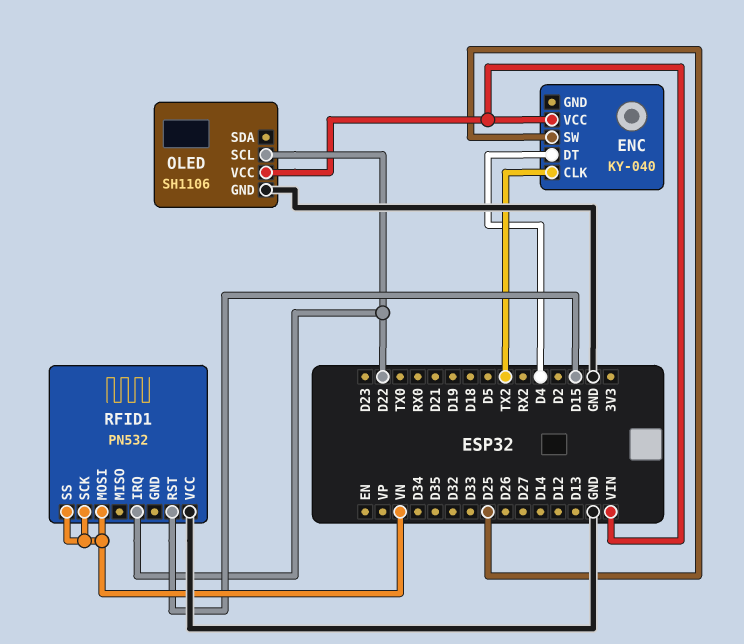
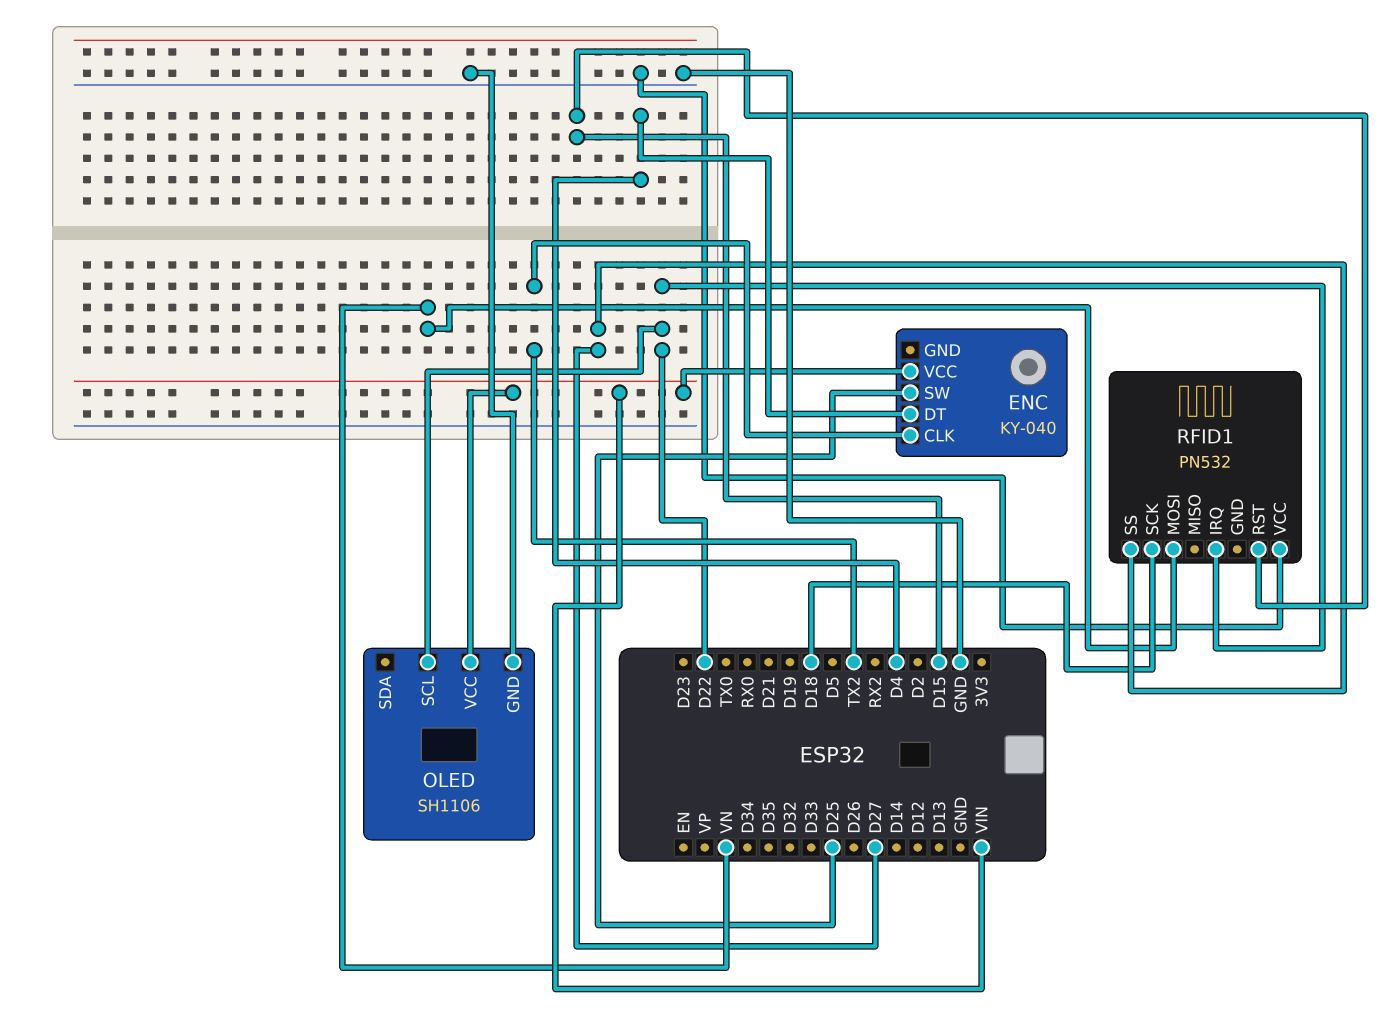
RFID1 pin SCK: VN -> D18
RFID1 pin SS: VN -> D27

